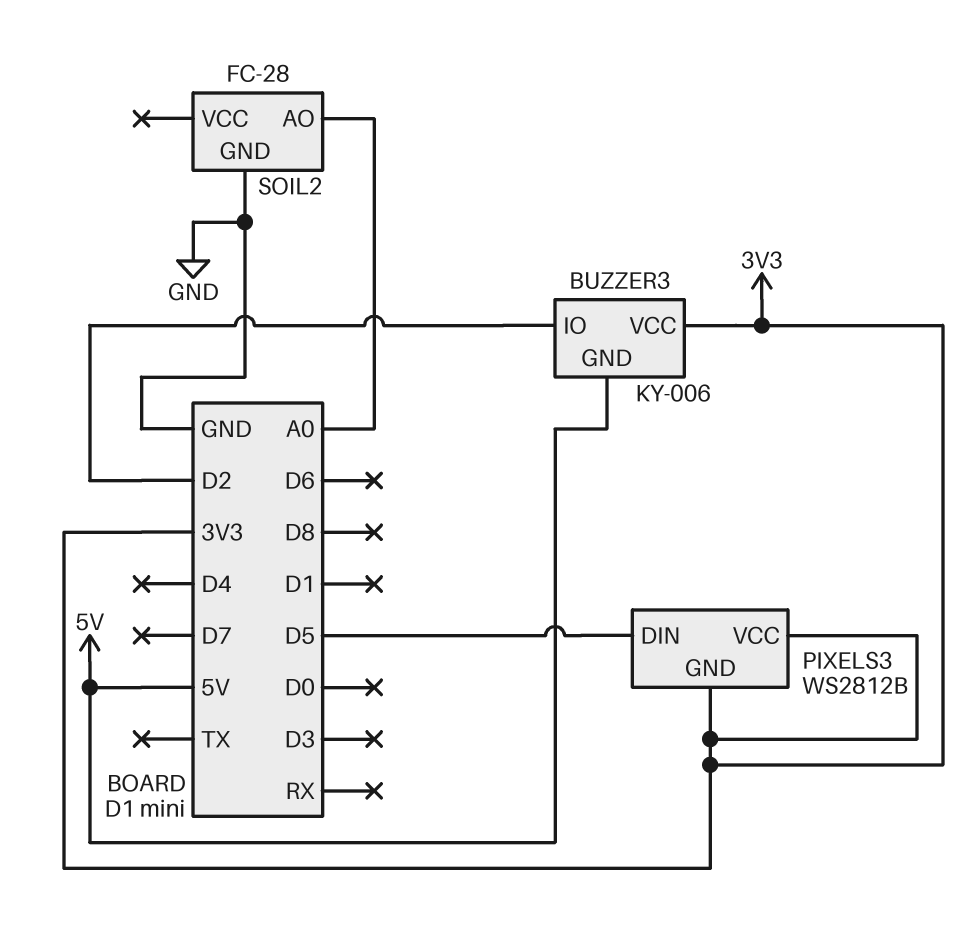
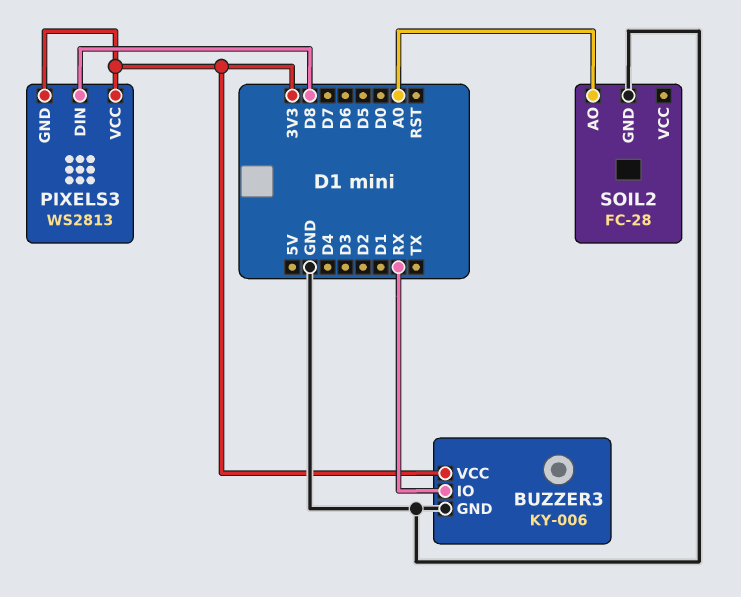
BUZZER3 pin GND: 5V -> GND
BUZZER3 pin IO: D2 -> RX
PIXELS3: WS2812B -> WS2813
PIXELS3 pin DIN: D5 -> D8

